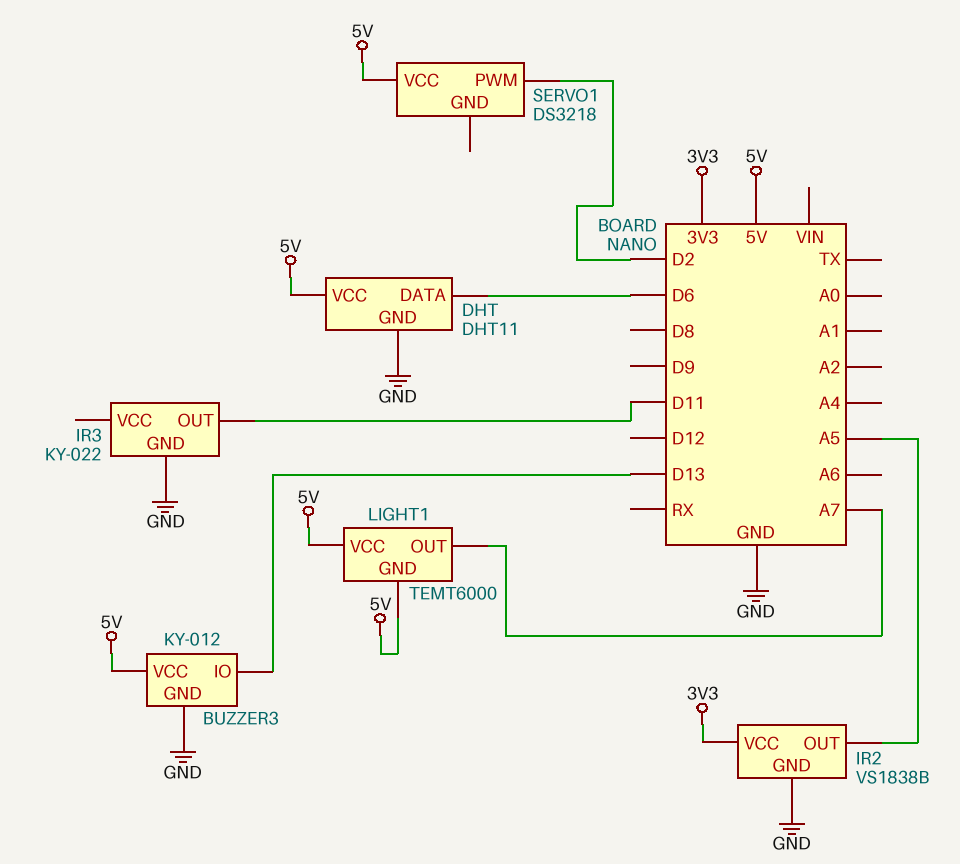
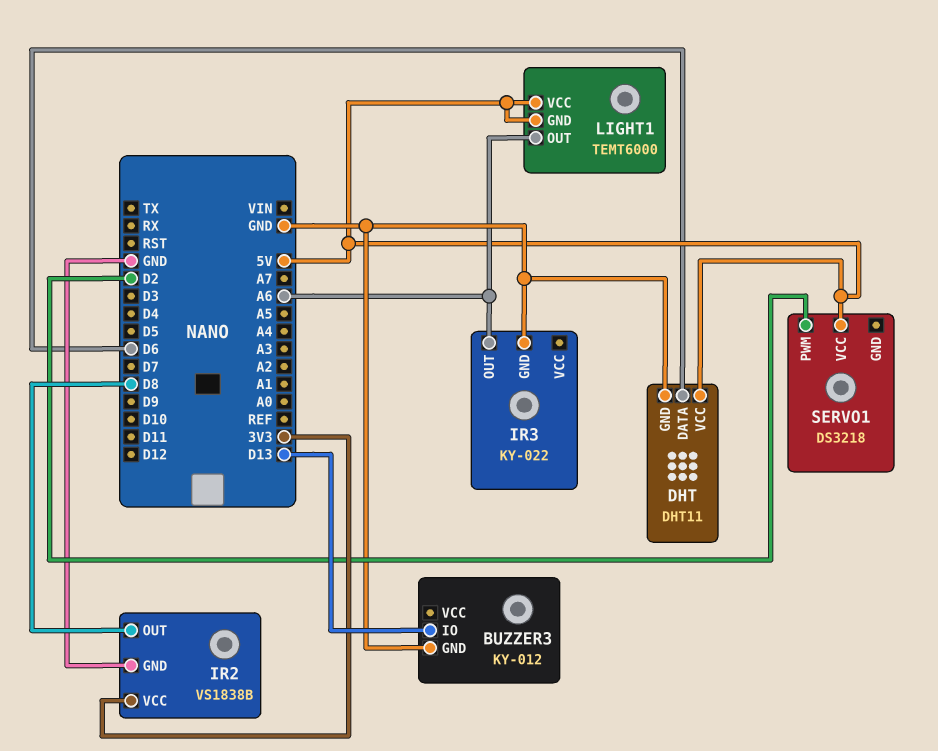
BUZZER3 pin VCC: 5V -> none
IR2 pin OUT: A5 -> D8
IR3 pin OUT: D11 -> A6
LIGHT1 pin OUT: A7 -> A6

